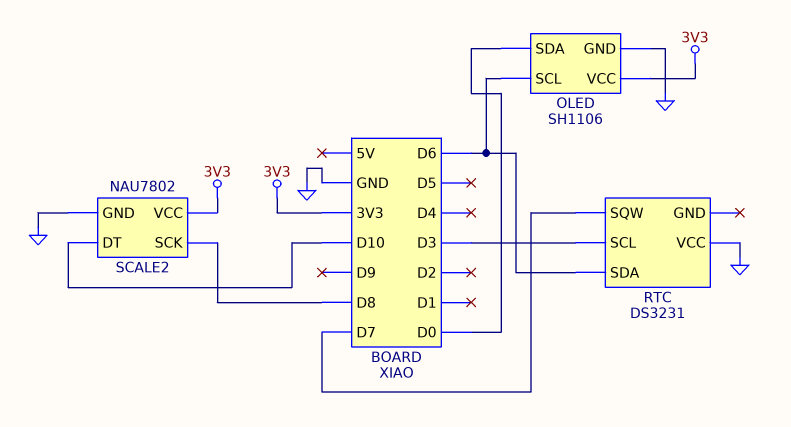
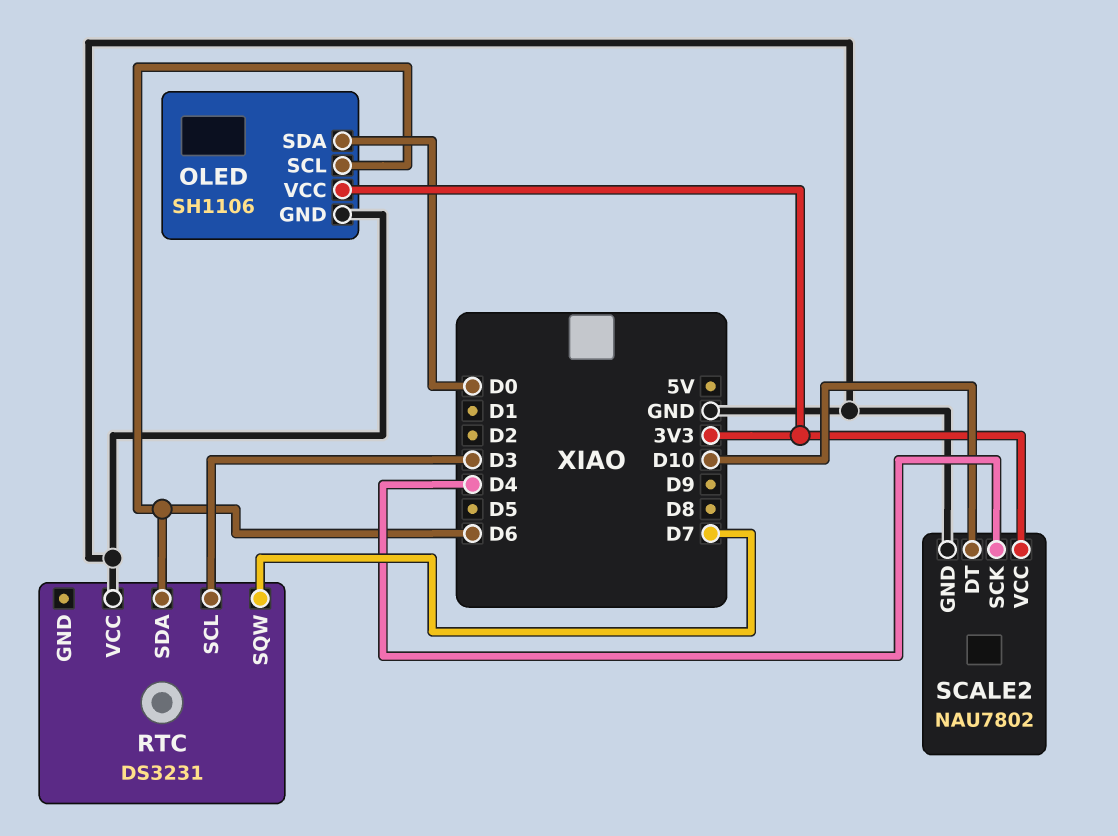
SCALE2 pin SCK: D8 -> D4

